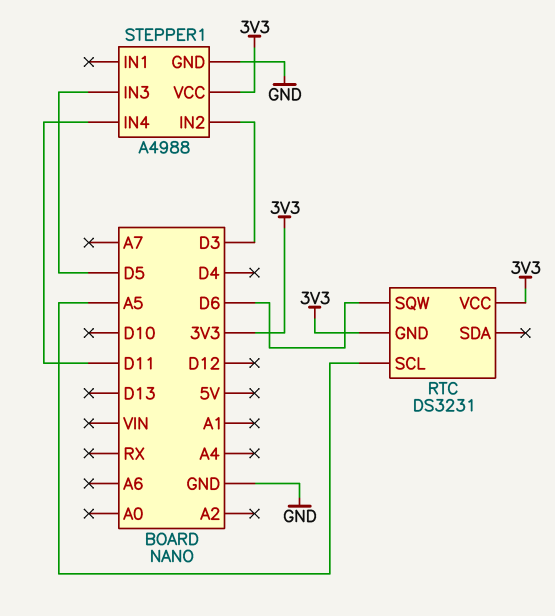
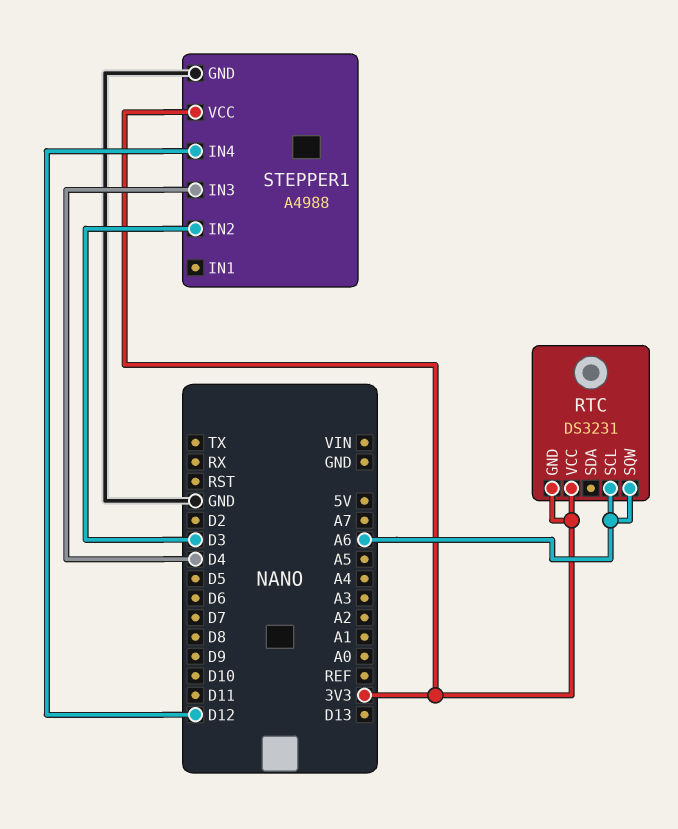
RTC pin SCL: A5 -> A6
RTC pin SQW: D6 -> A6
STEPPER1 pin IN3: D5 -> D4
STEPPER1 pin IN4: D11 -> D12

